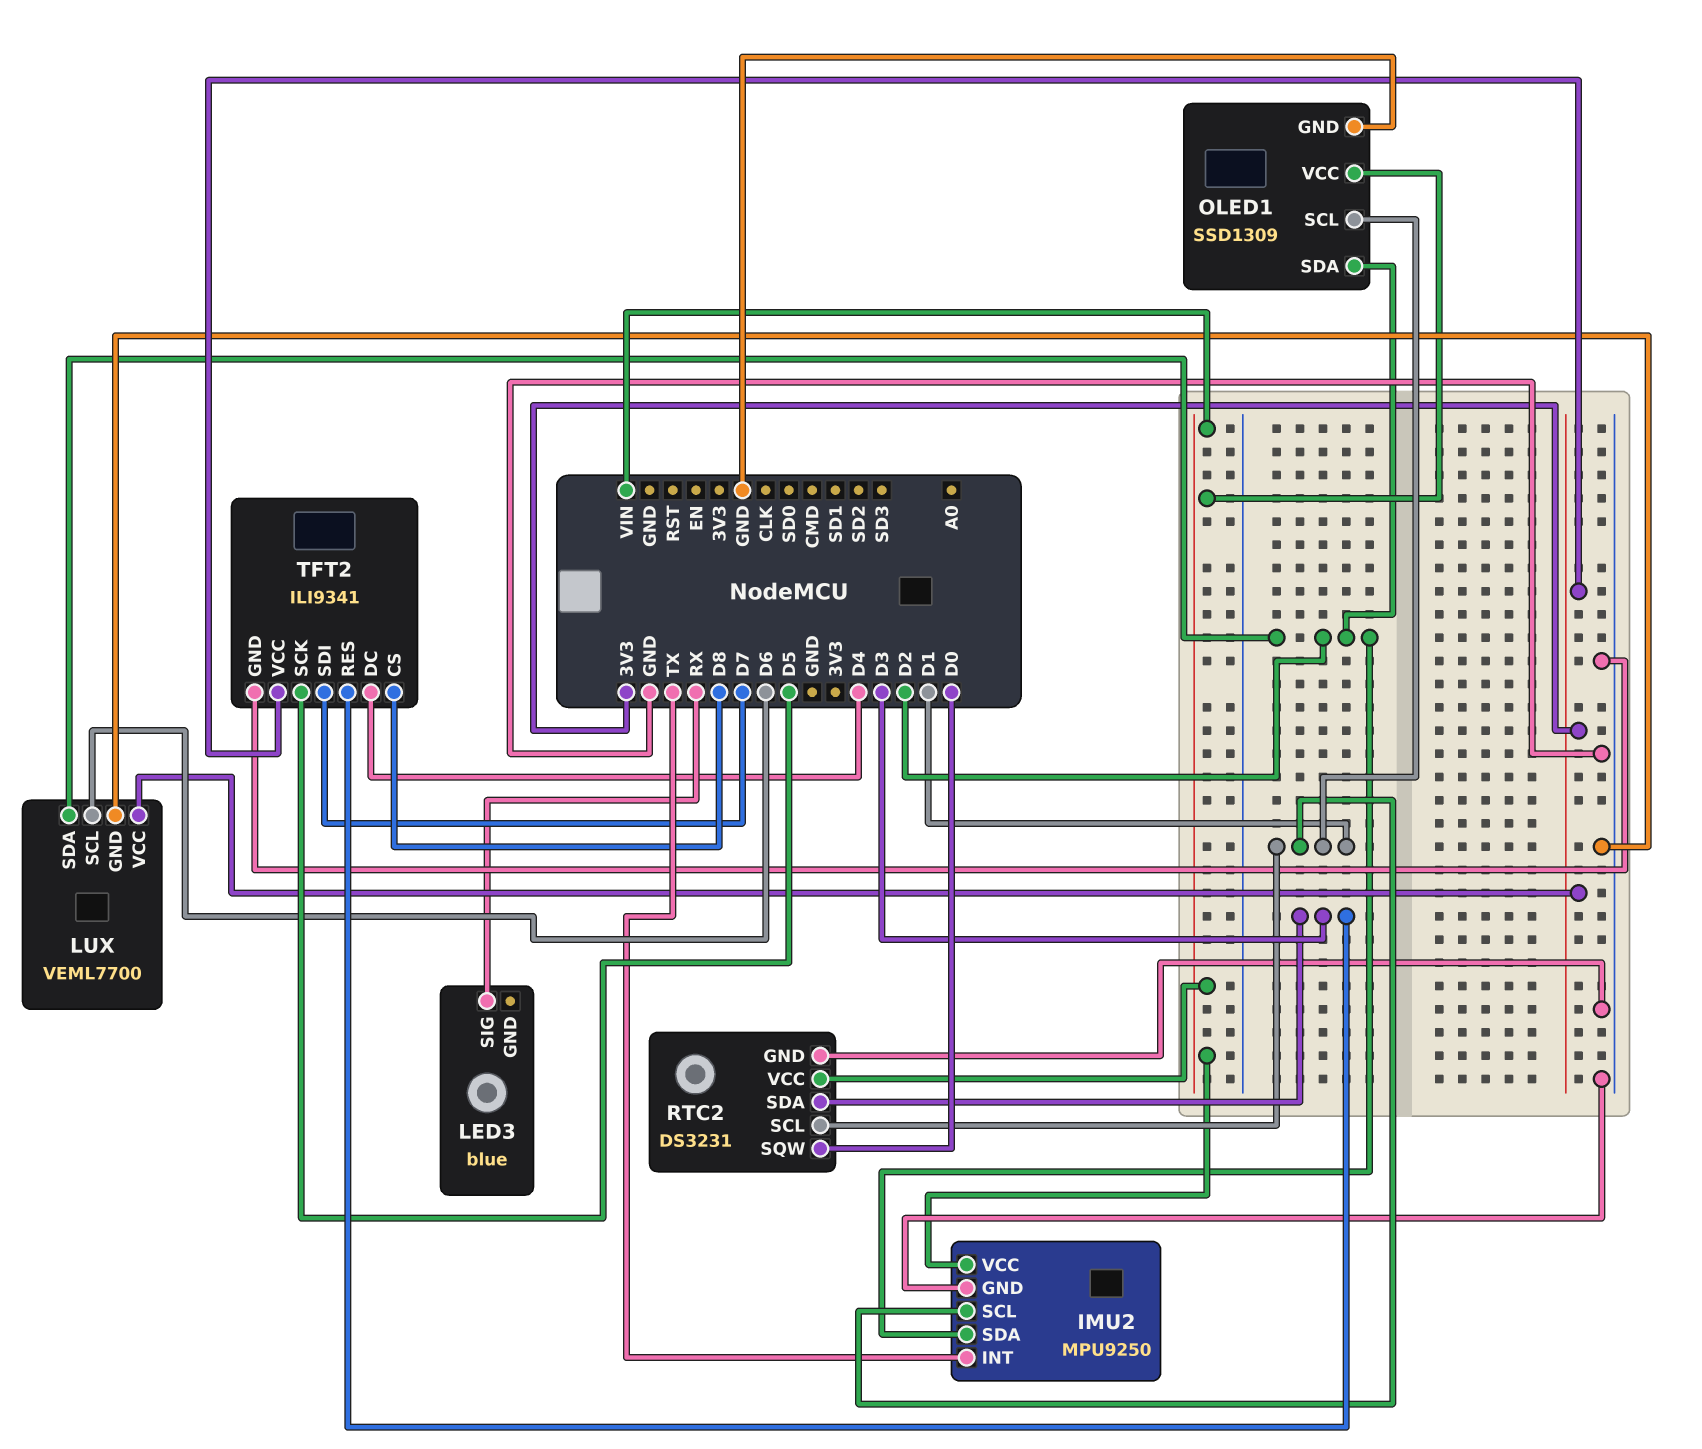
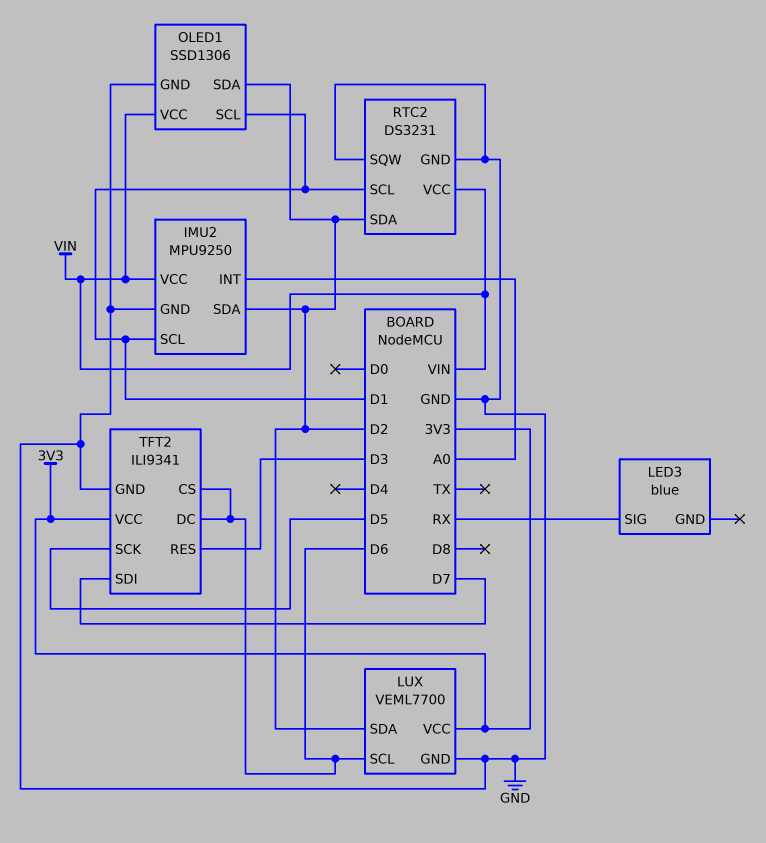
IMU2 pin INT: TX -> A0
OLED1: SSD1309 -> SSD1306
RTC2 pin SDA: D3 -> D2
RTC2 pin SQW: D0 -> GND
TFT2 pin CS: D8 -> D6
TFT2 pin DC: D4 -> D6

